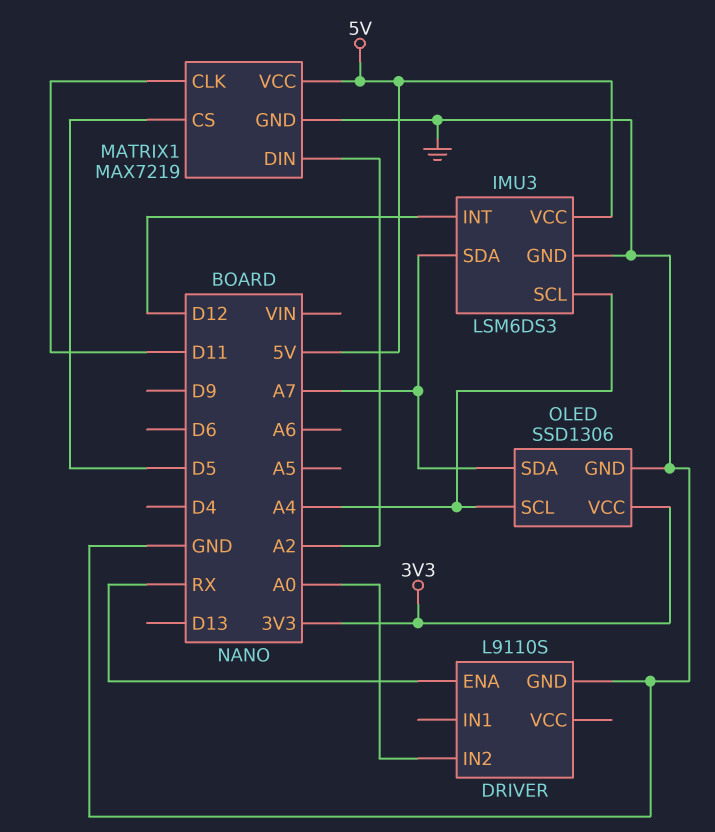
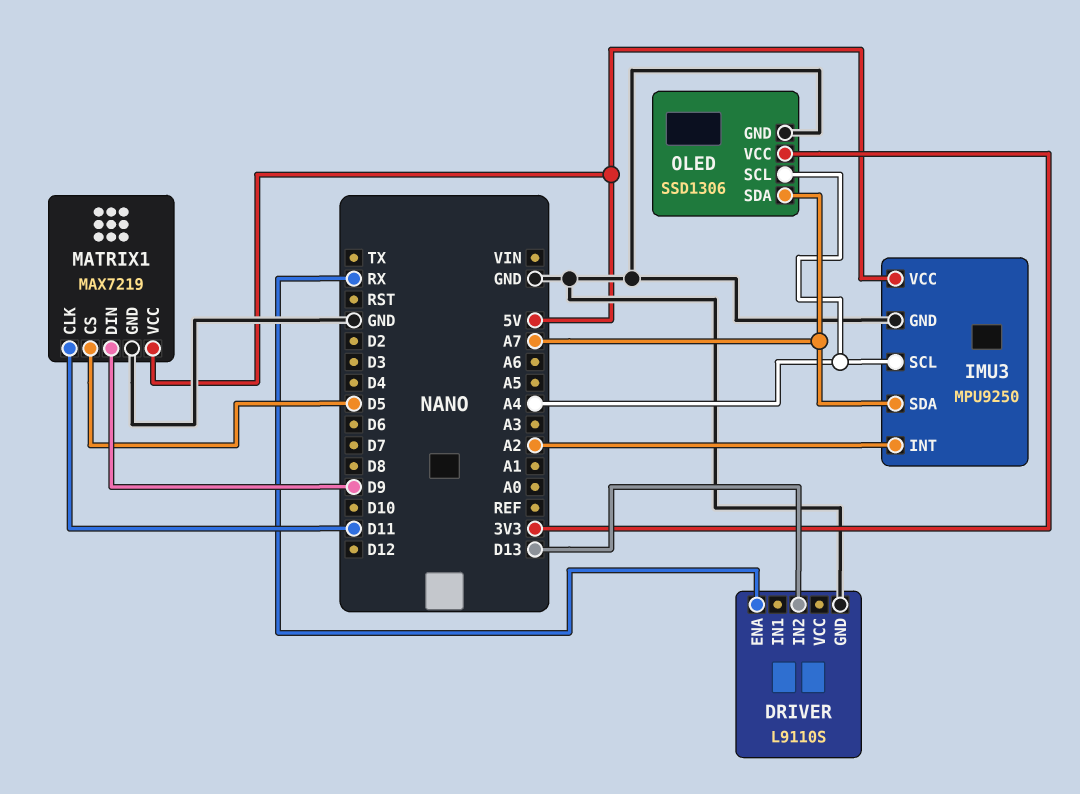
DRIVER pin IN2: A0 -> D13
IMU3: LSM6DS3 -> MPU9250
IMU3 pin INT: D12 -> A2
MATRIX1 pin DIN: A2 -> D9

